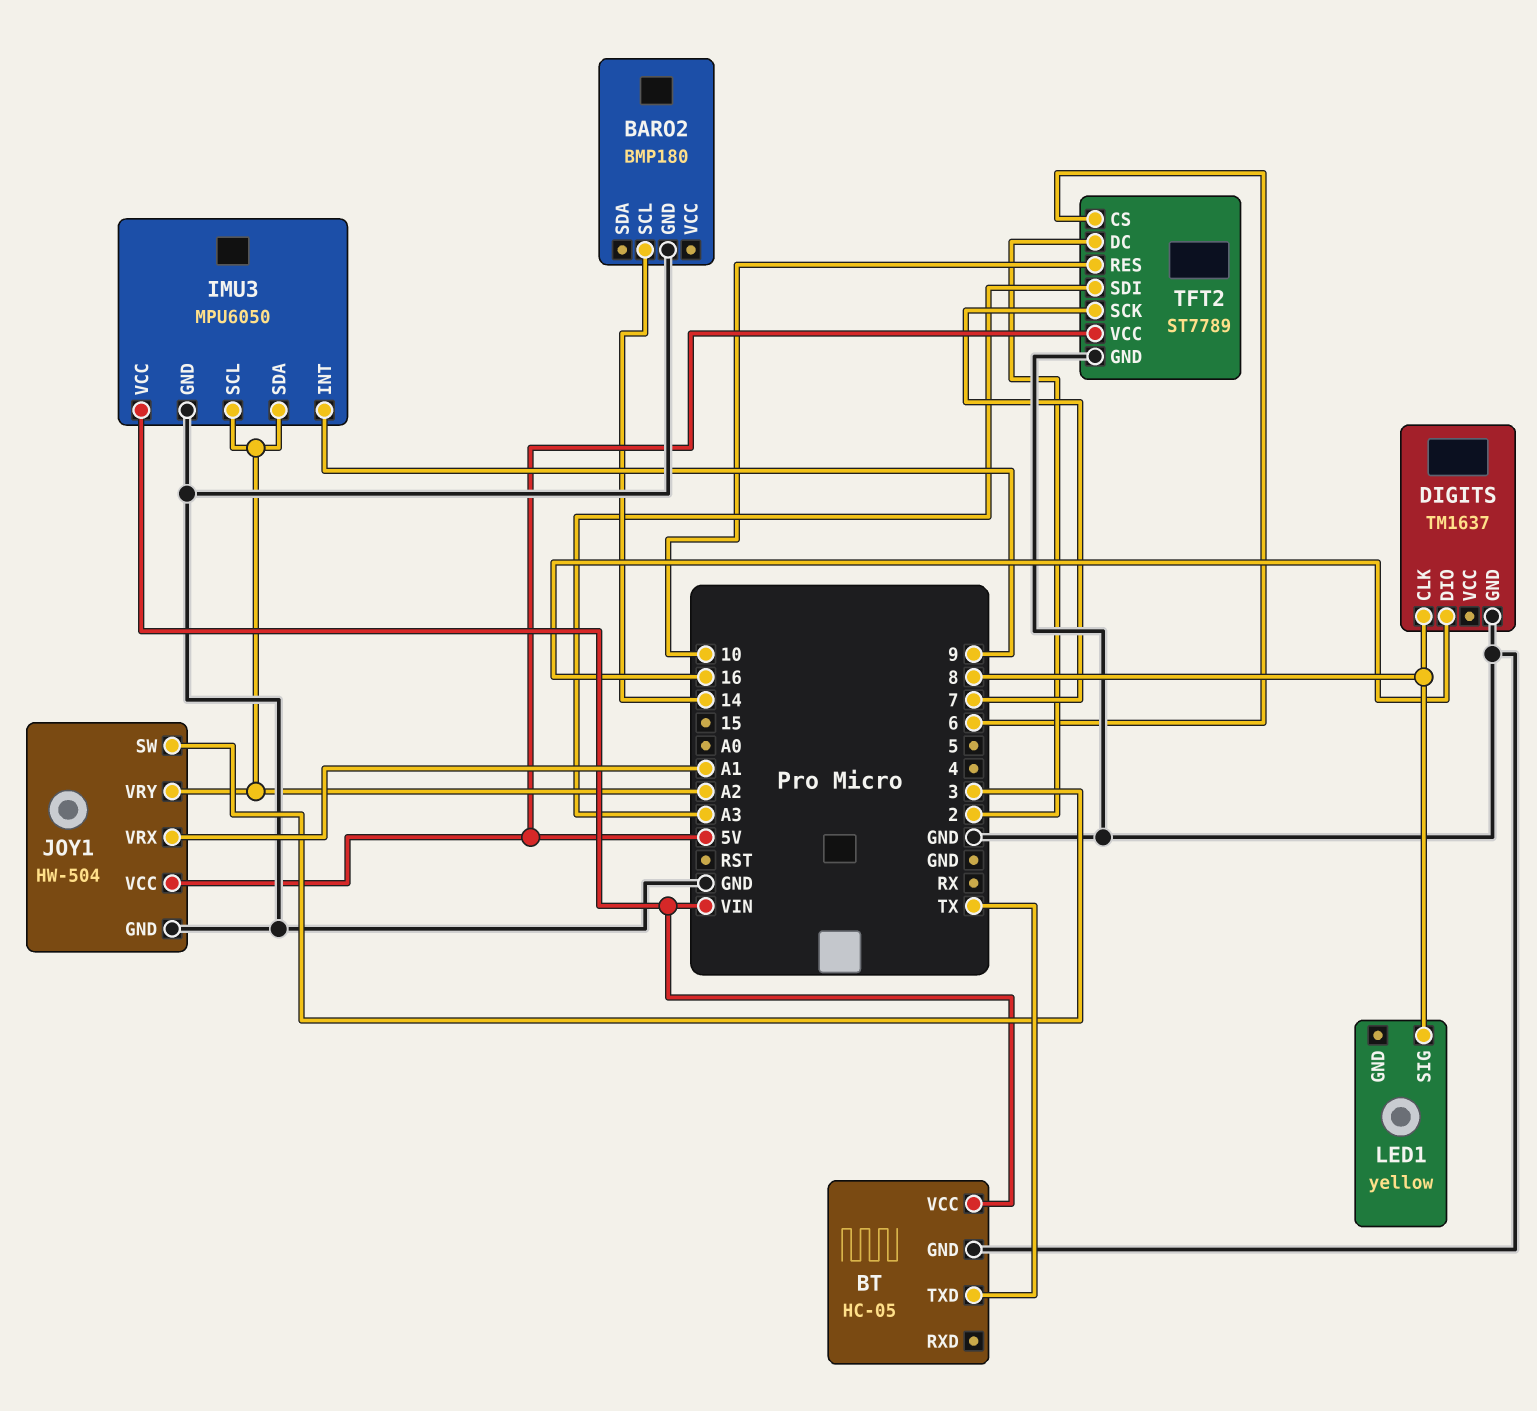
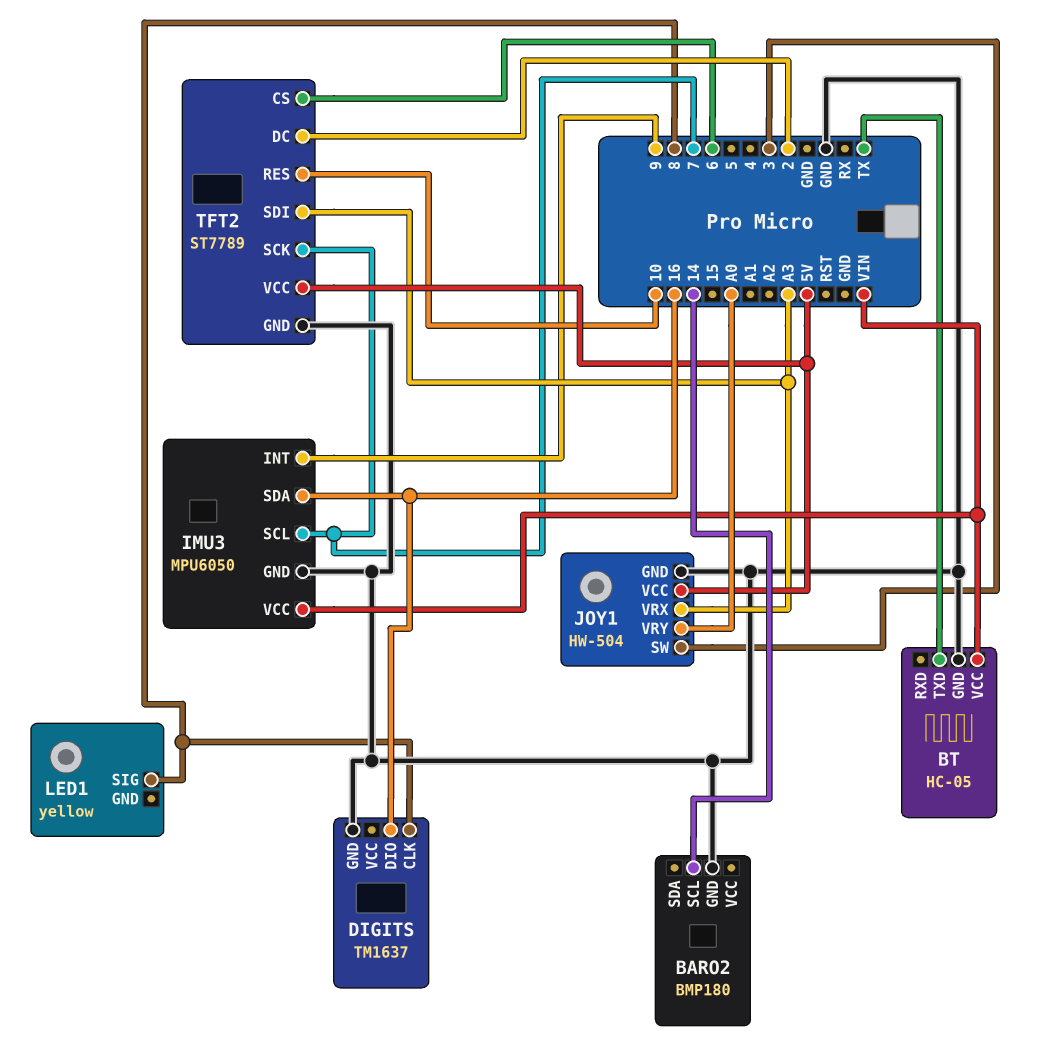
IMU3 pin SCL: A2 -> 7
IMU3 pin SDA: A2 -> 16
JOY1 pin VRX: A1 -> A3
JOY1 pin VRY: A2 -> A0

